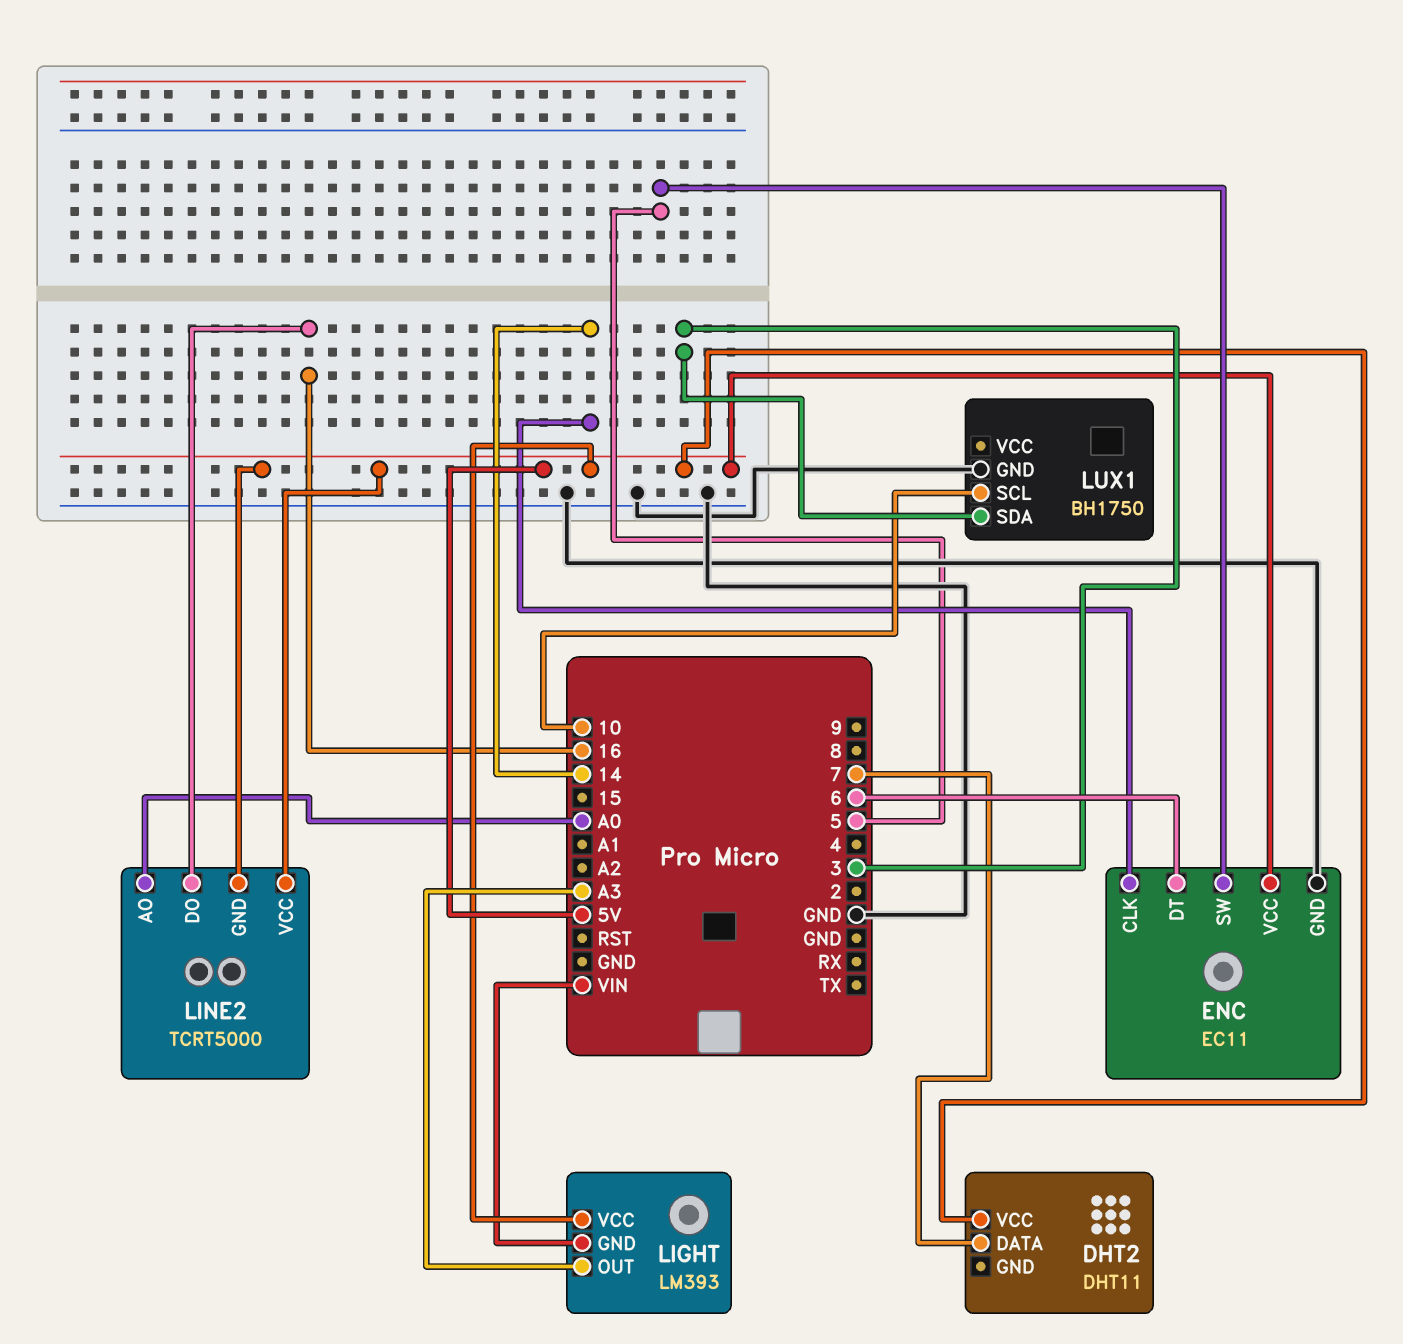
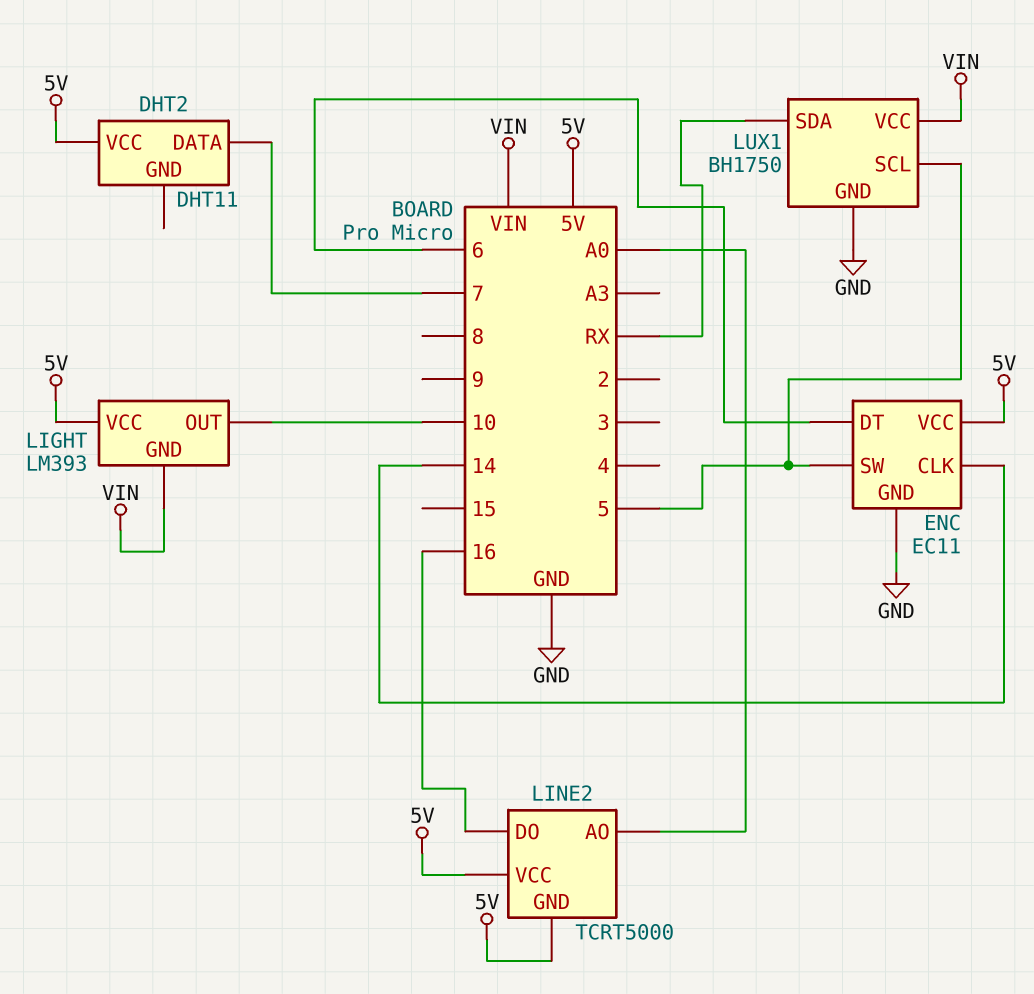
LIGHT pin OUT: A3 -> 10
LUX1 pin SCL: 10 -> 5
LUX1 pin SDA: 3 -> RX
LUX1 pin VCC: none -> VIN

